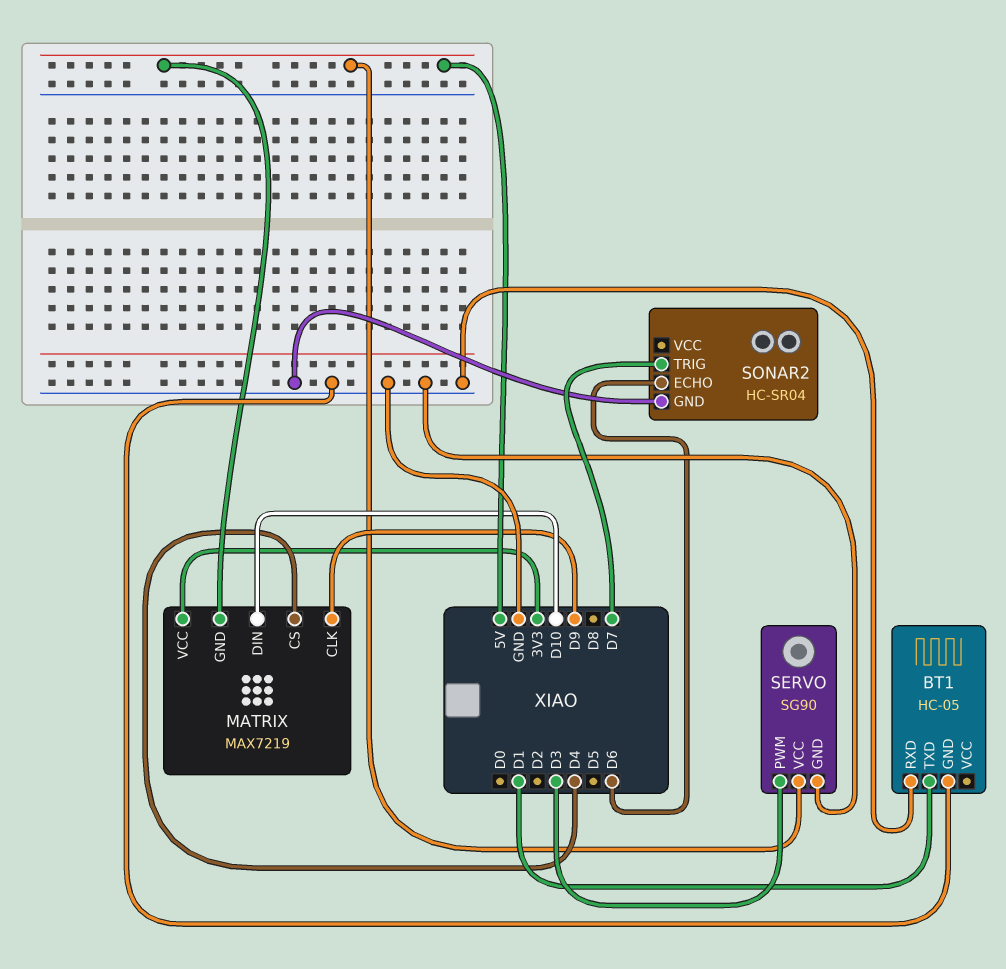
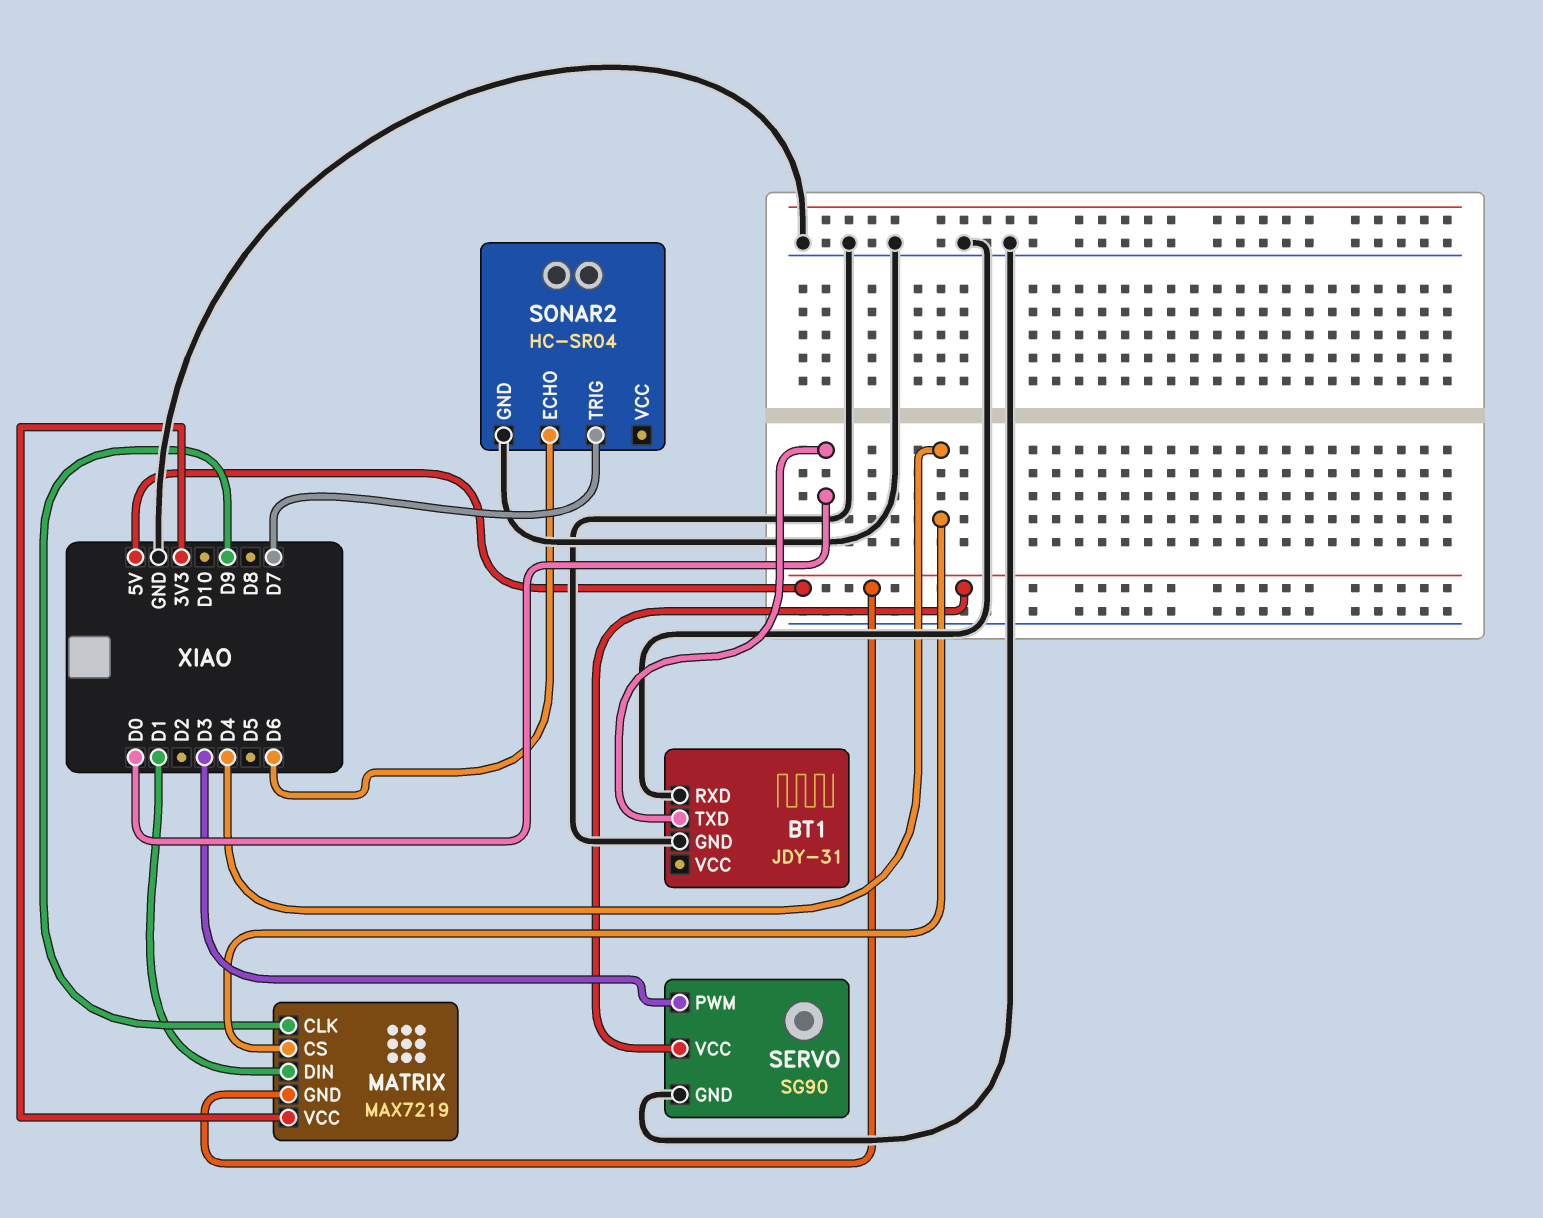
BT1: HC-05 -> JDY-31
BT1 pin TXD: D1 -> D0
MATRIX pin DIN: D10 -> D1

